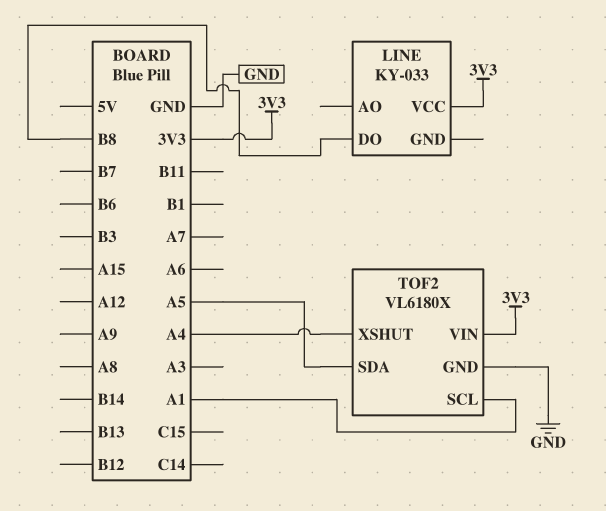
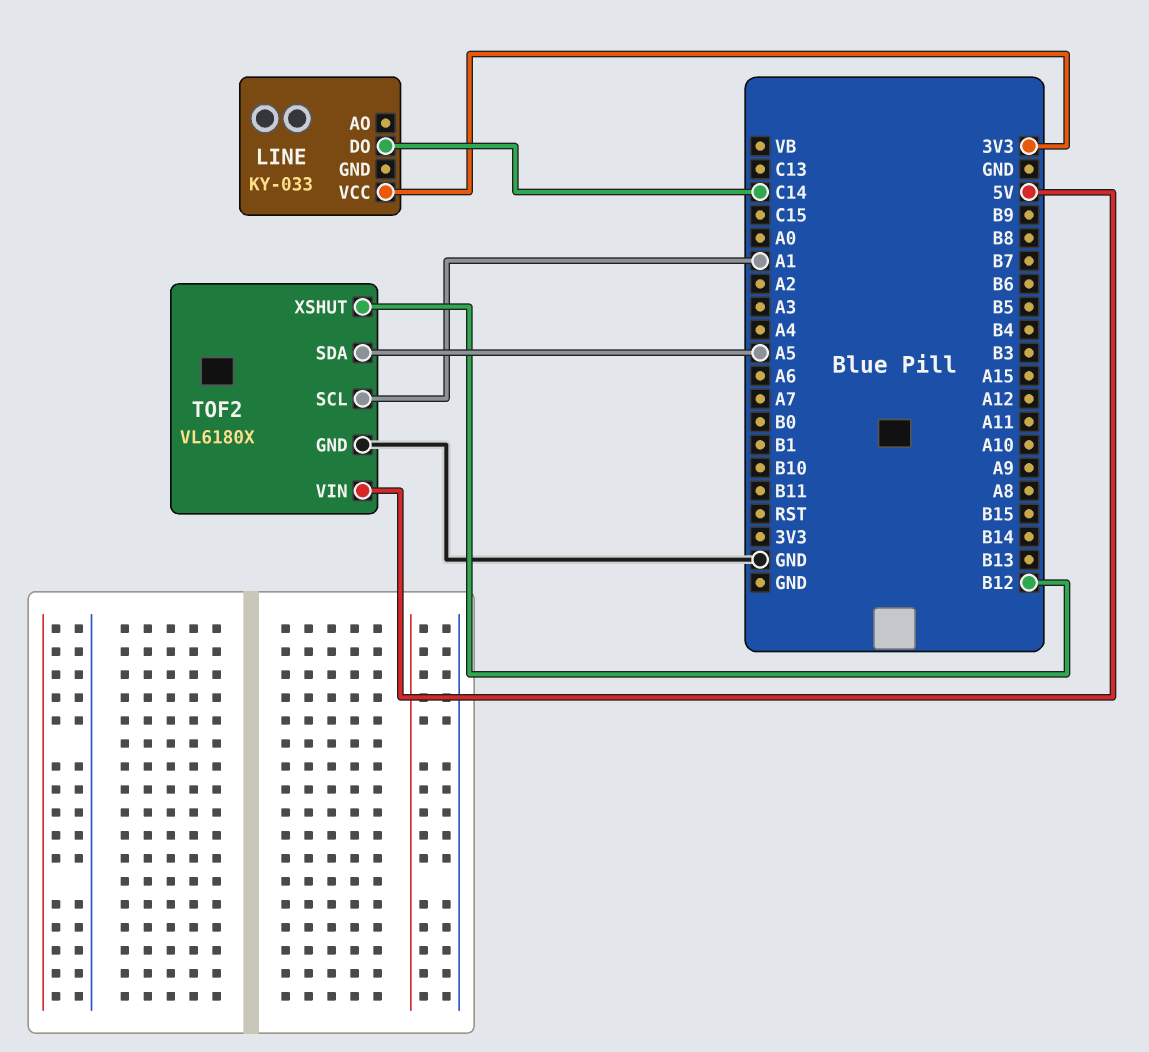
LINE pin DO: B8 -> C14
TOF2 pin VIN: 3V3 -> 5V
TOF2 pin XSHUT: A4 -> B12

